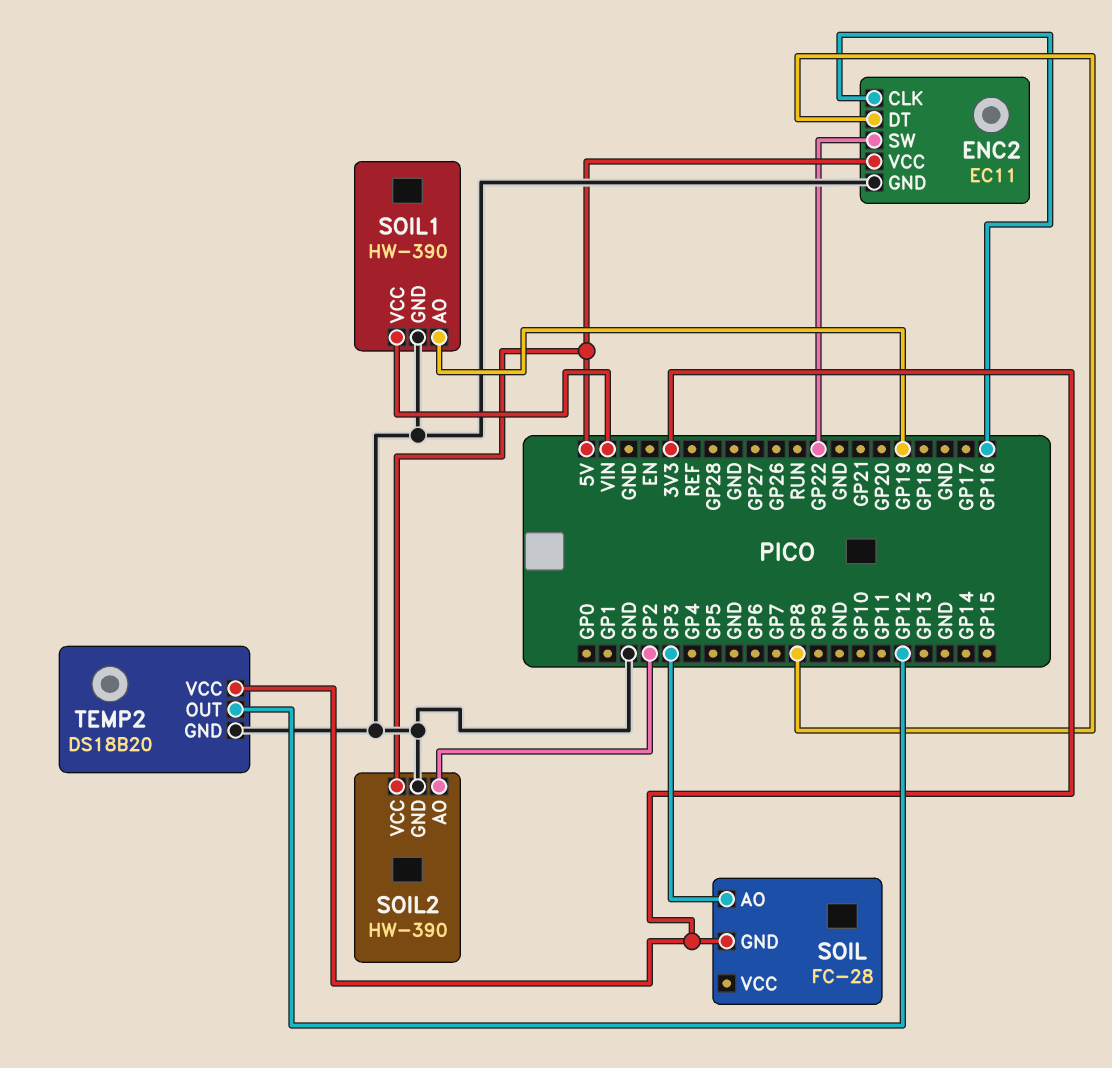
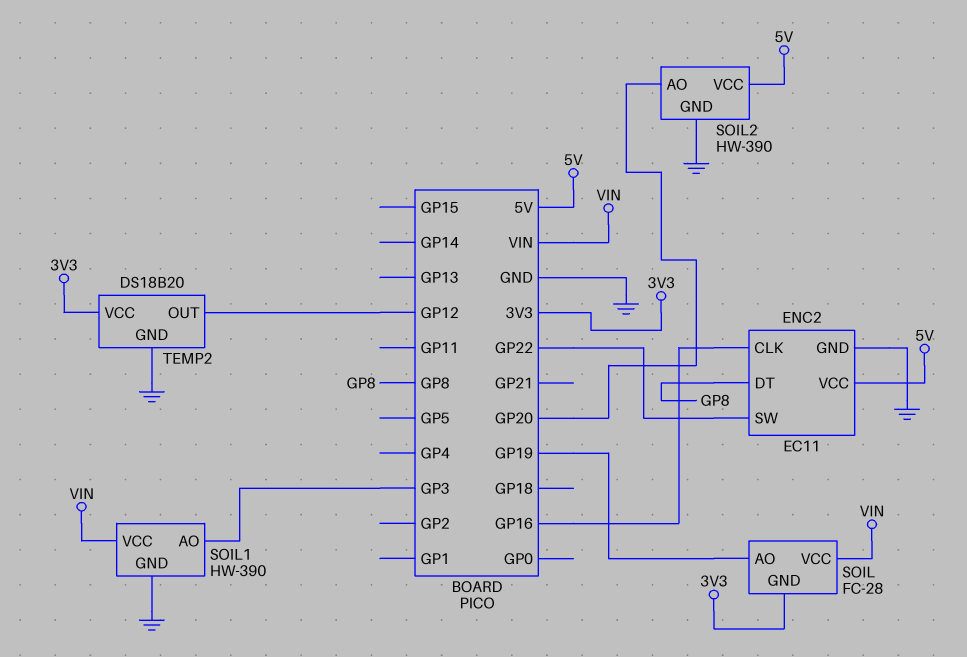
SOIL pin AO: GP3 -> GP19
SOIL pin VCC: none -> VIN
SOIL1 pin AO: GP19 -> GP3
SOIL2 pin AO: GP2 -> GP20

